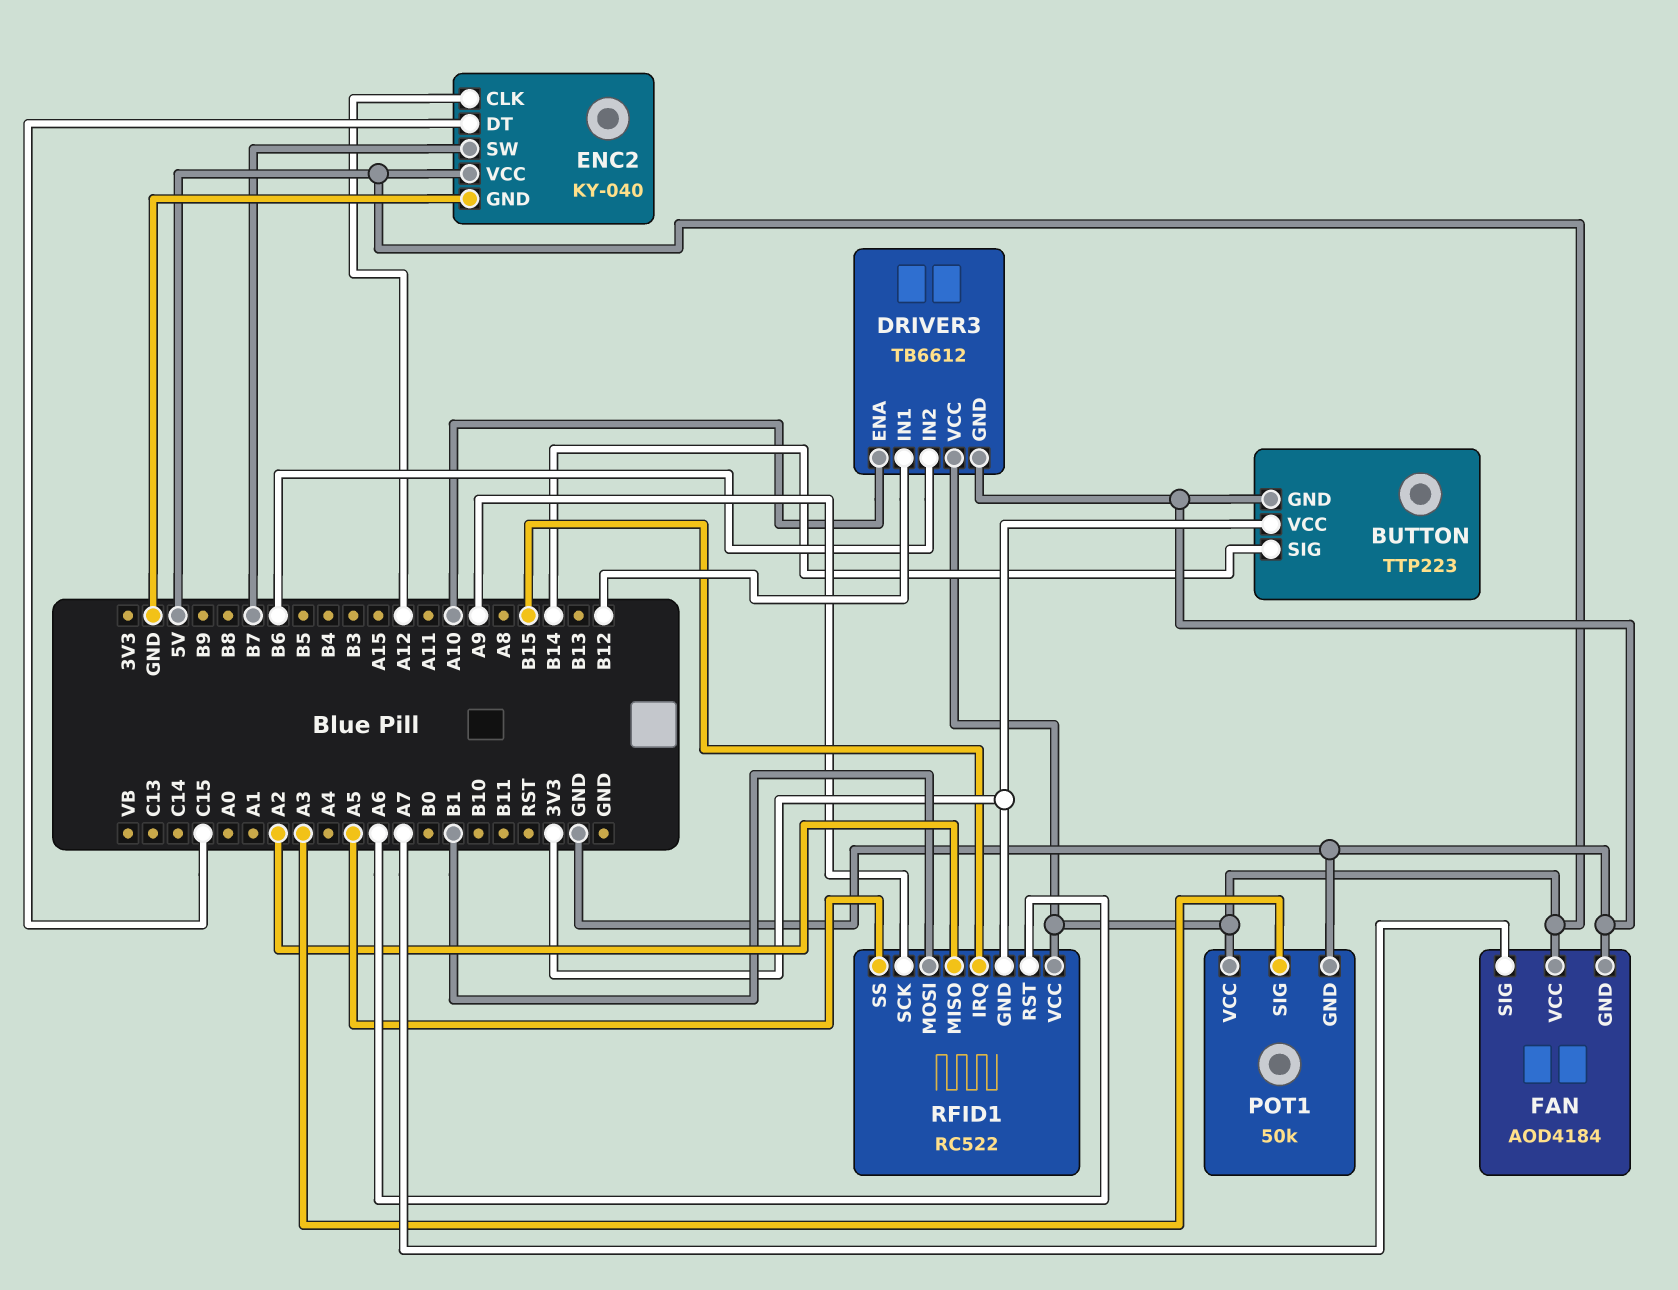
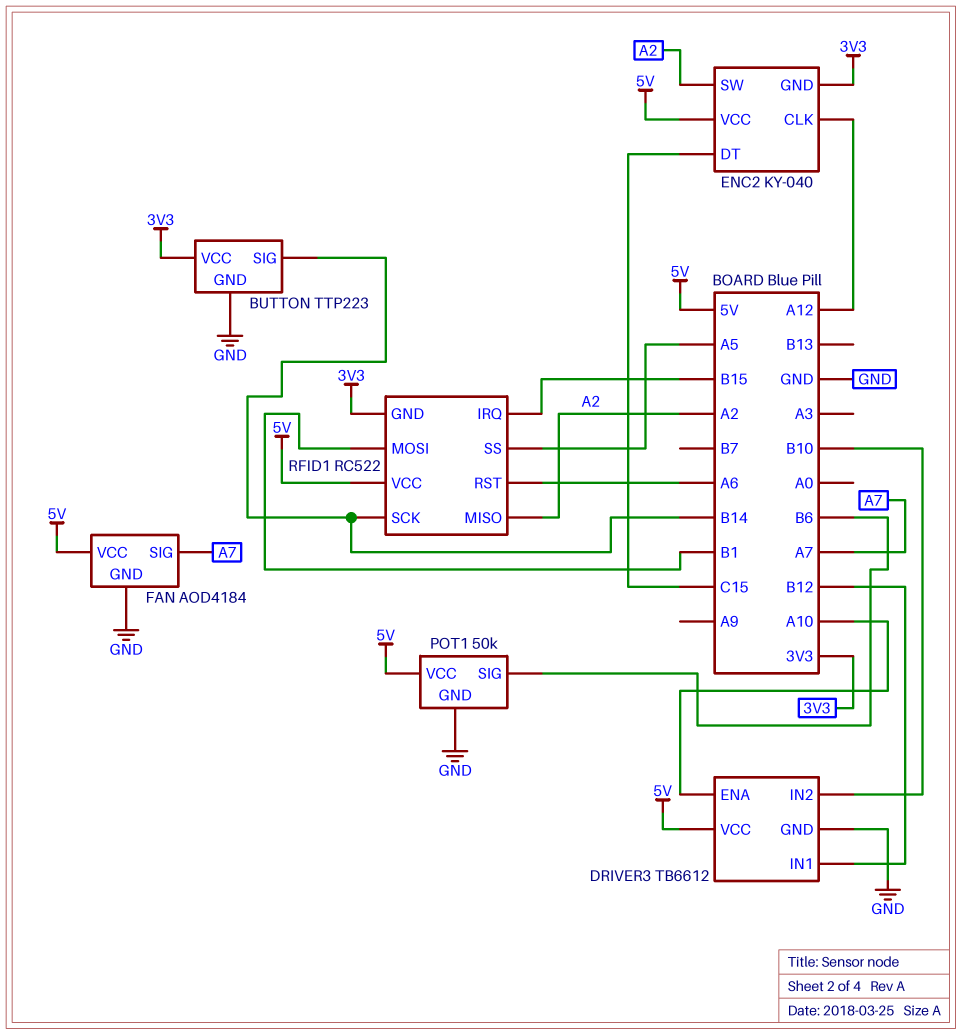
DRIVER3 pin IN2: B6 -> B10
ENC2 pin GND: GND -> 3V3
ENC2 pin SW: B7 -> A2
POT1 pin SIG: A3 -> B6
RFID1 pin SCK: A9 -> B14

